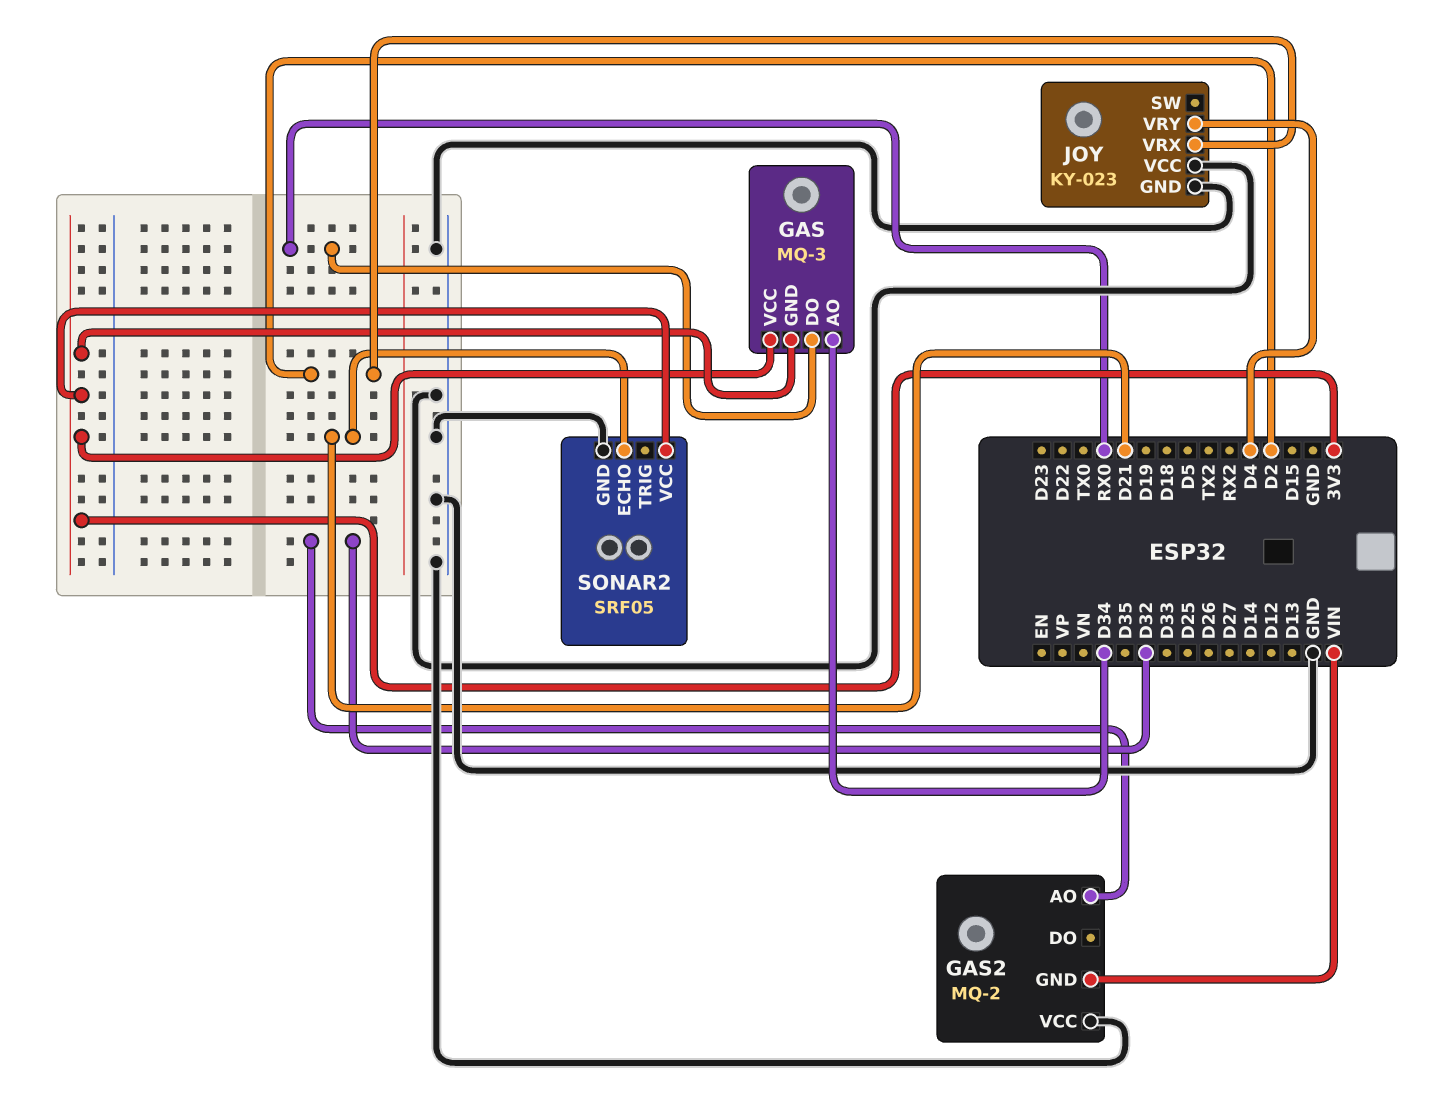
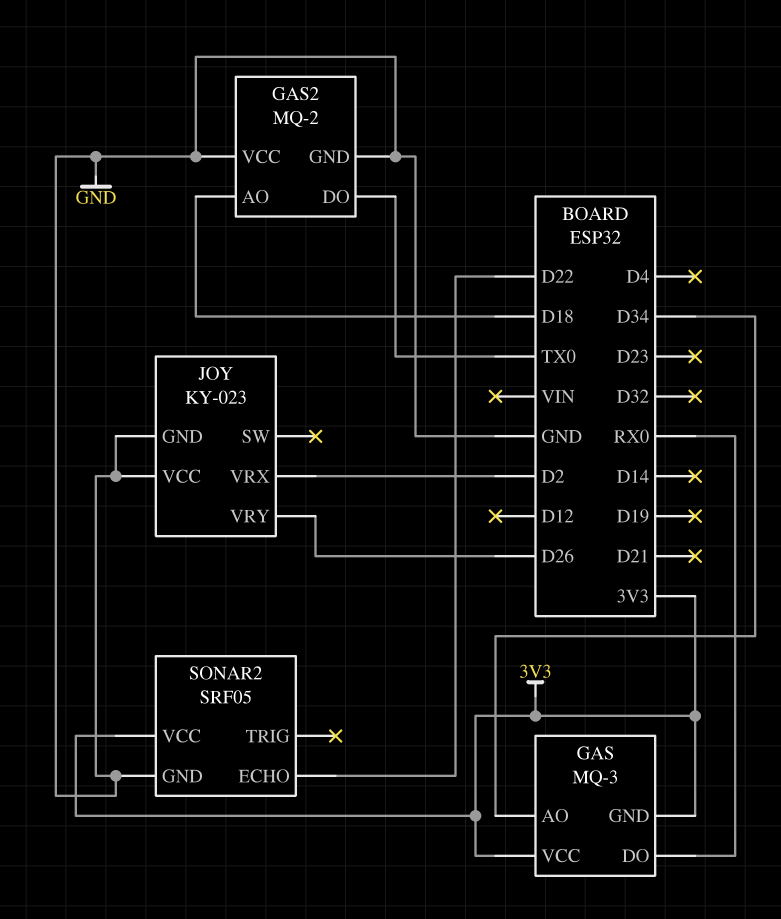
GAS2 pin AO: D32 -> D18
GAS2 pin DO: none -> TX0
GAS2 pin GND: VIN -> GND
JOY pin VRY: D4 -> D26
SONAR2 pin ECHO: D21 -> D22

